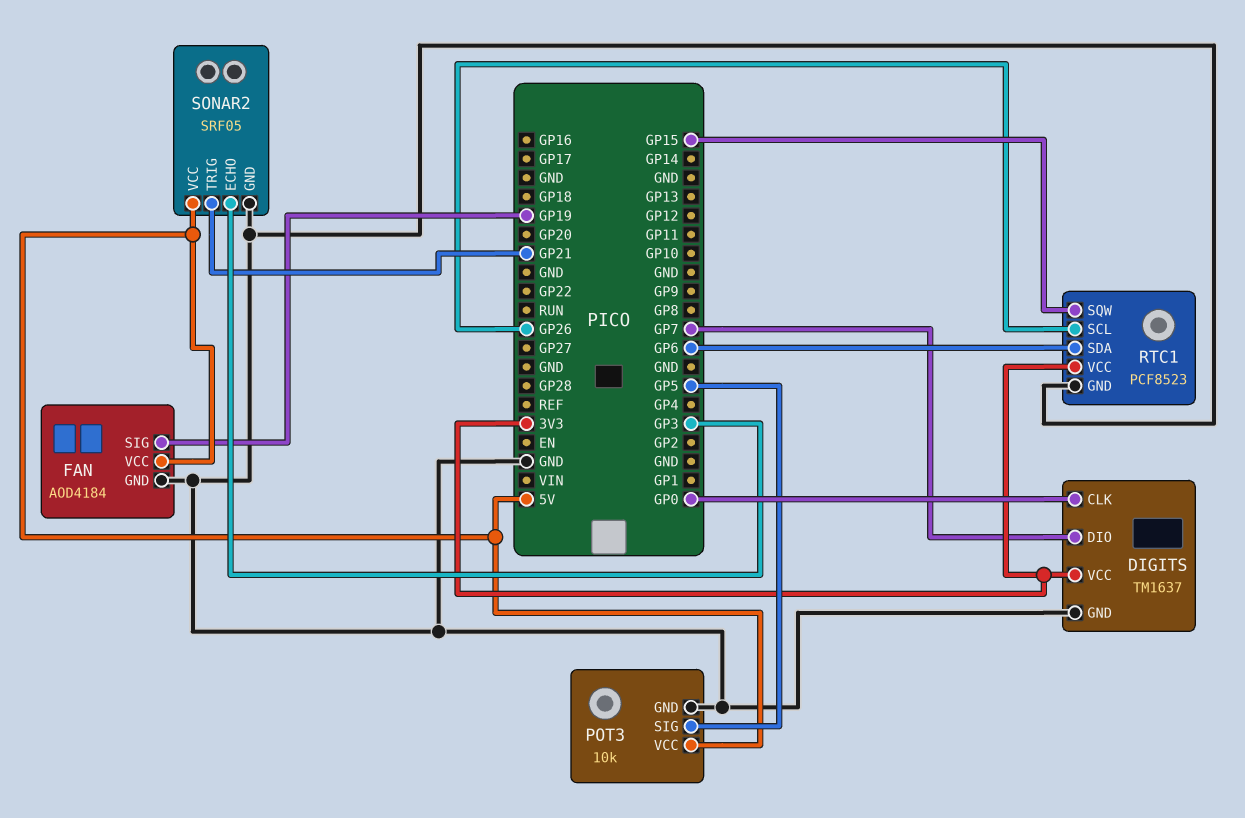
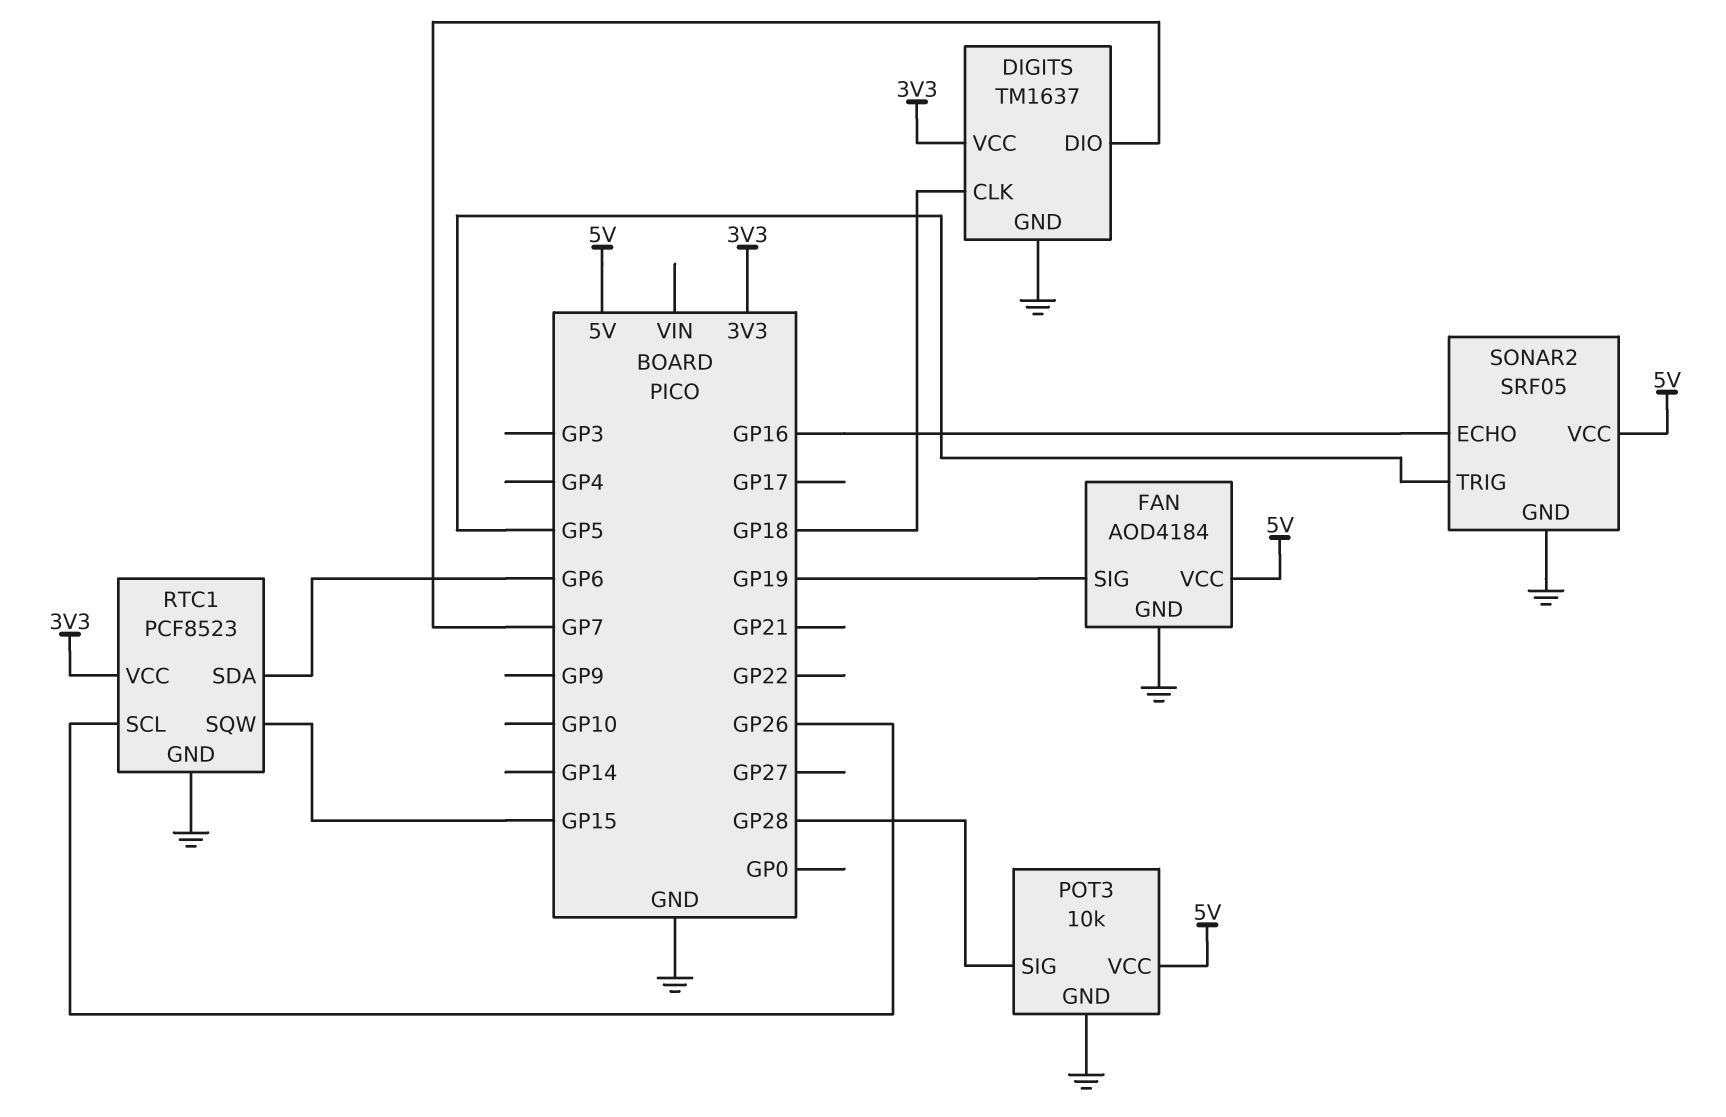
DIGITS pin CLK: GP0 -> GP18
POT3 pin SIG: GP5 -> GP28
SONAR2 pin ECHO: GP3 -> GP16
SONAR2 pin TRIG: GP21 -> GP5

